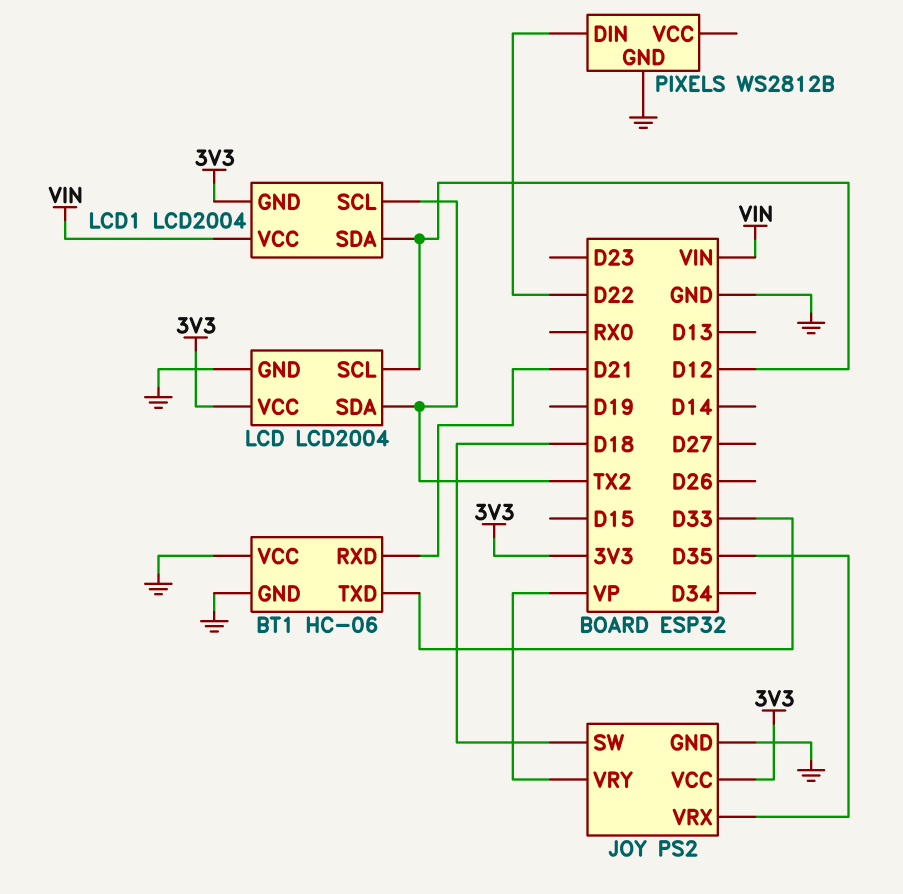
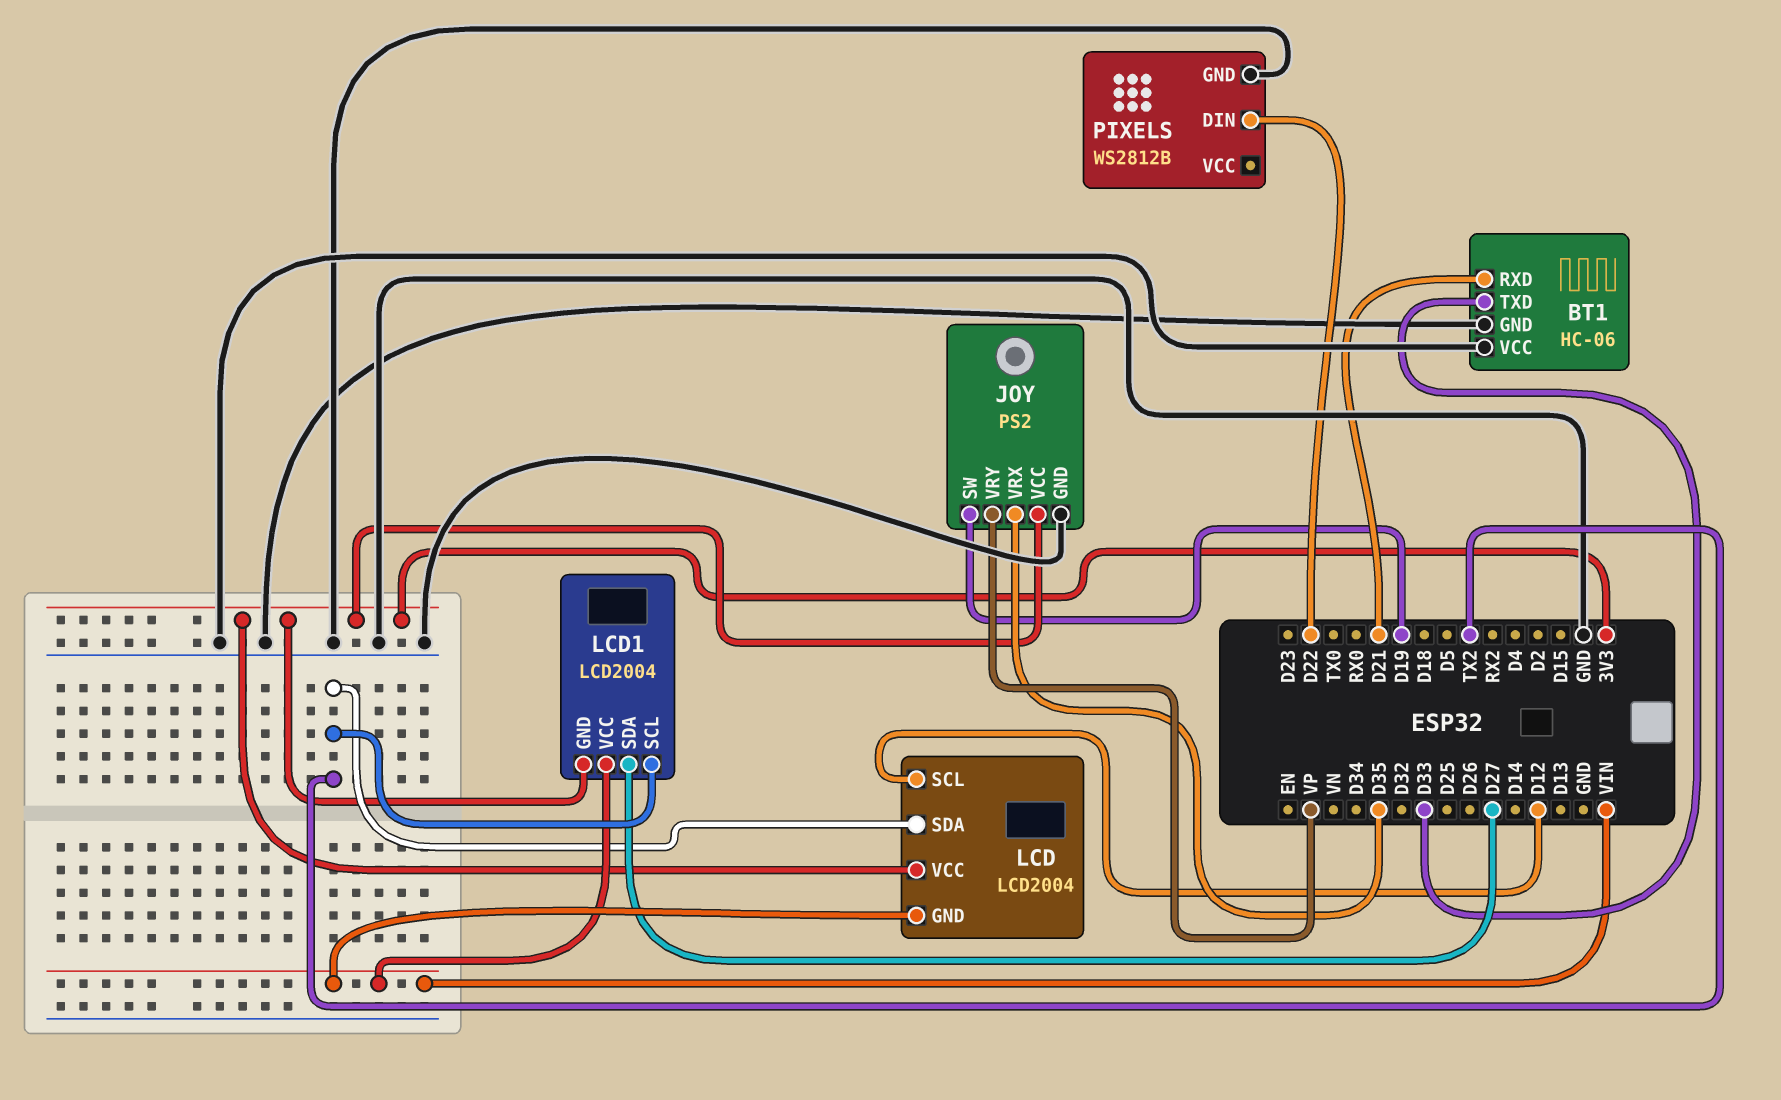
JOY pin SW: D18 -> D19
LCD pin GND: GND -> VIN
LCD1 pin SDA: D12 -> D27

